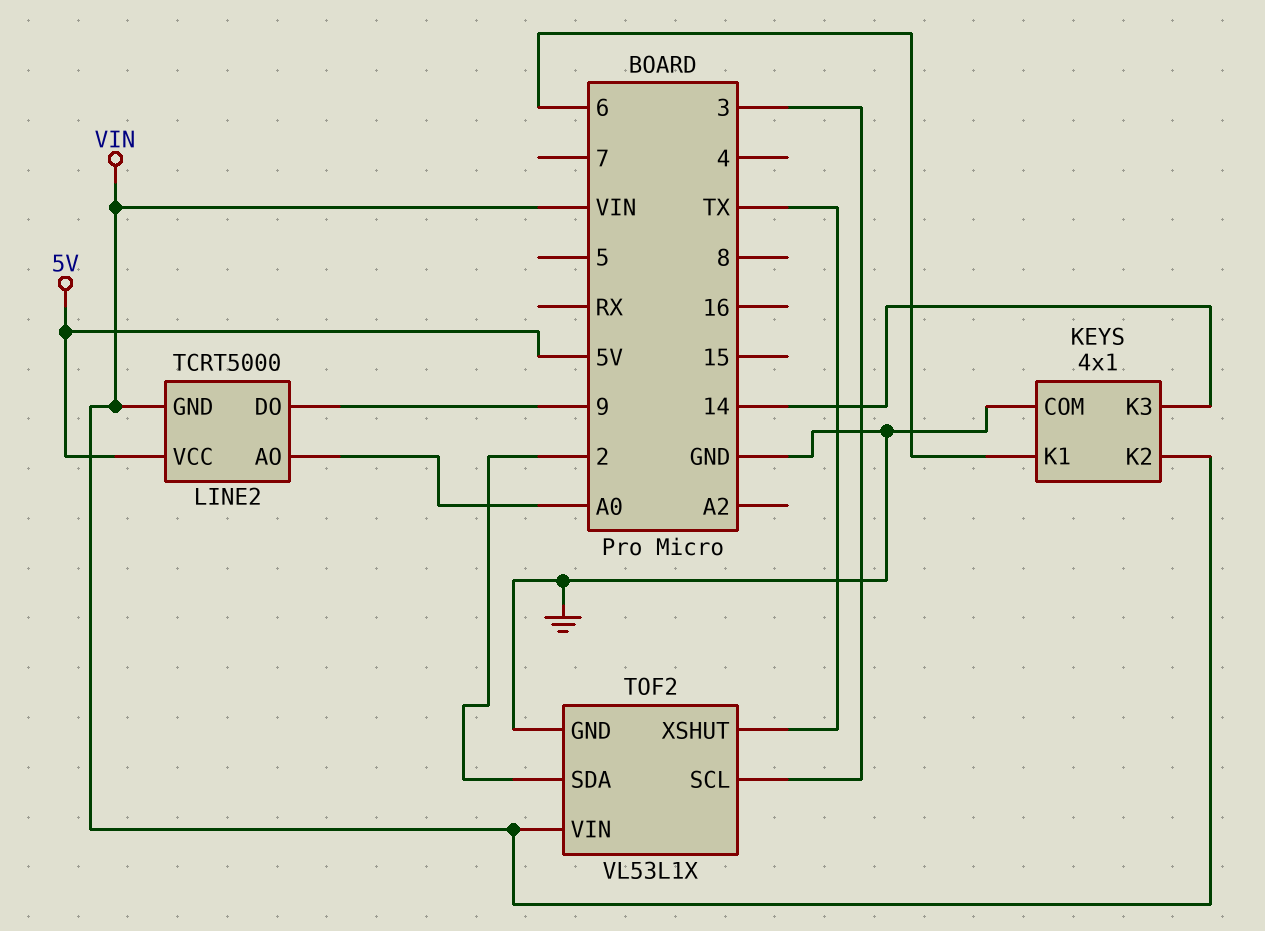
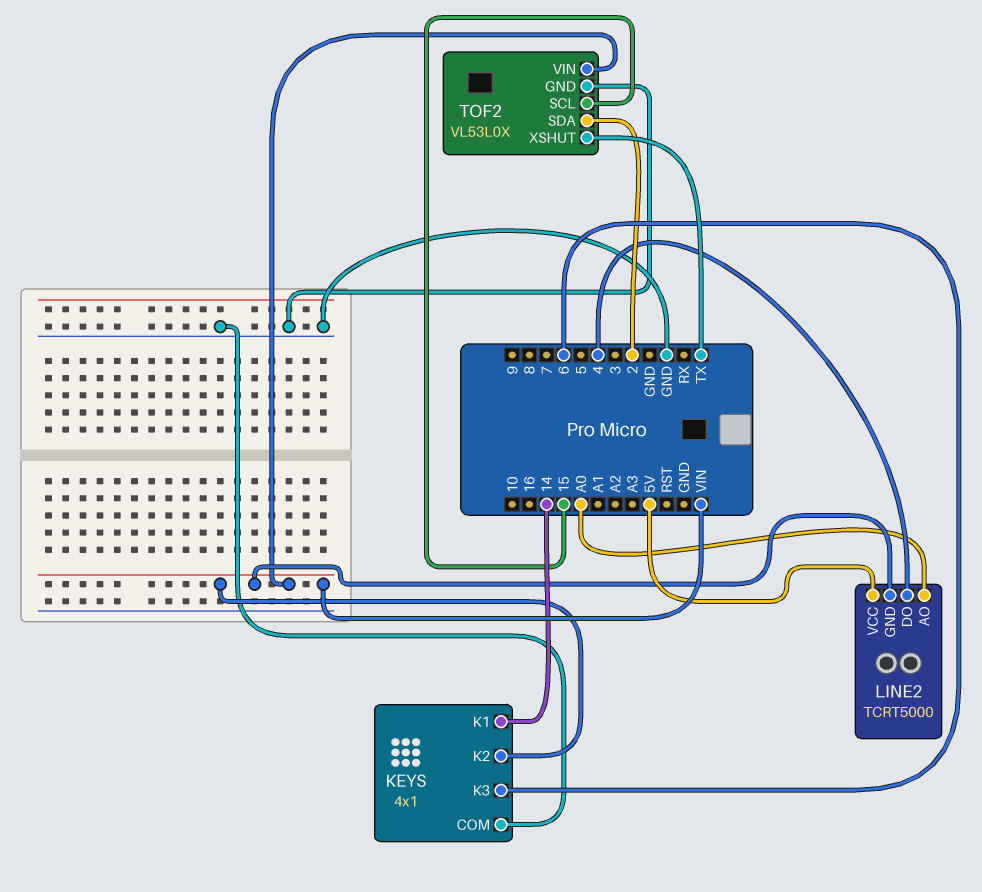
KEYS pin K1: 6 -> 14
KEYS pin K3: 14 -> 6
LINE2 pin DO: 9 -> 4
TOF2: VL53L1X -> VL53L0X
TOF2 pin SCL: 3 -> 15

